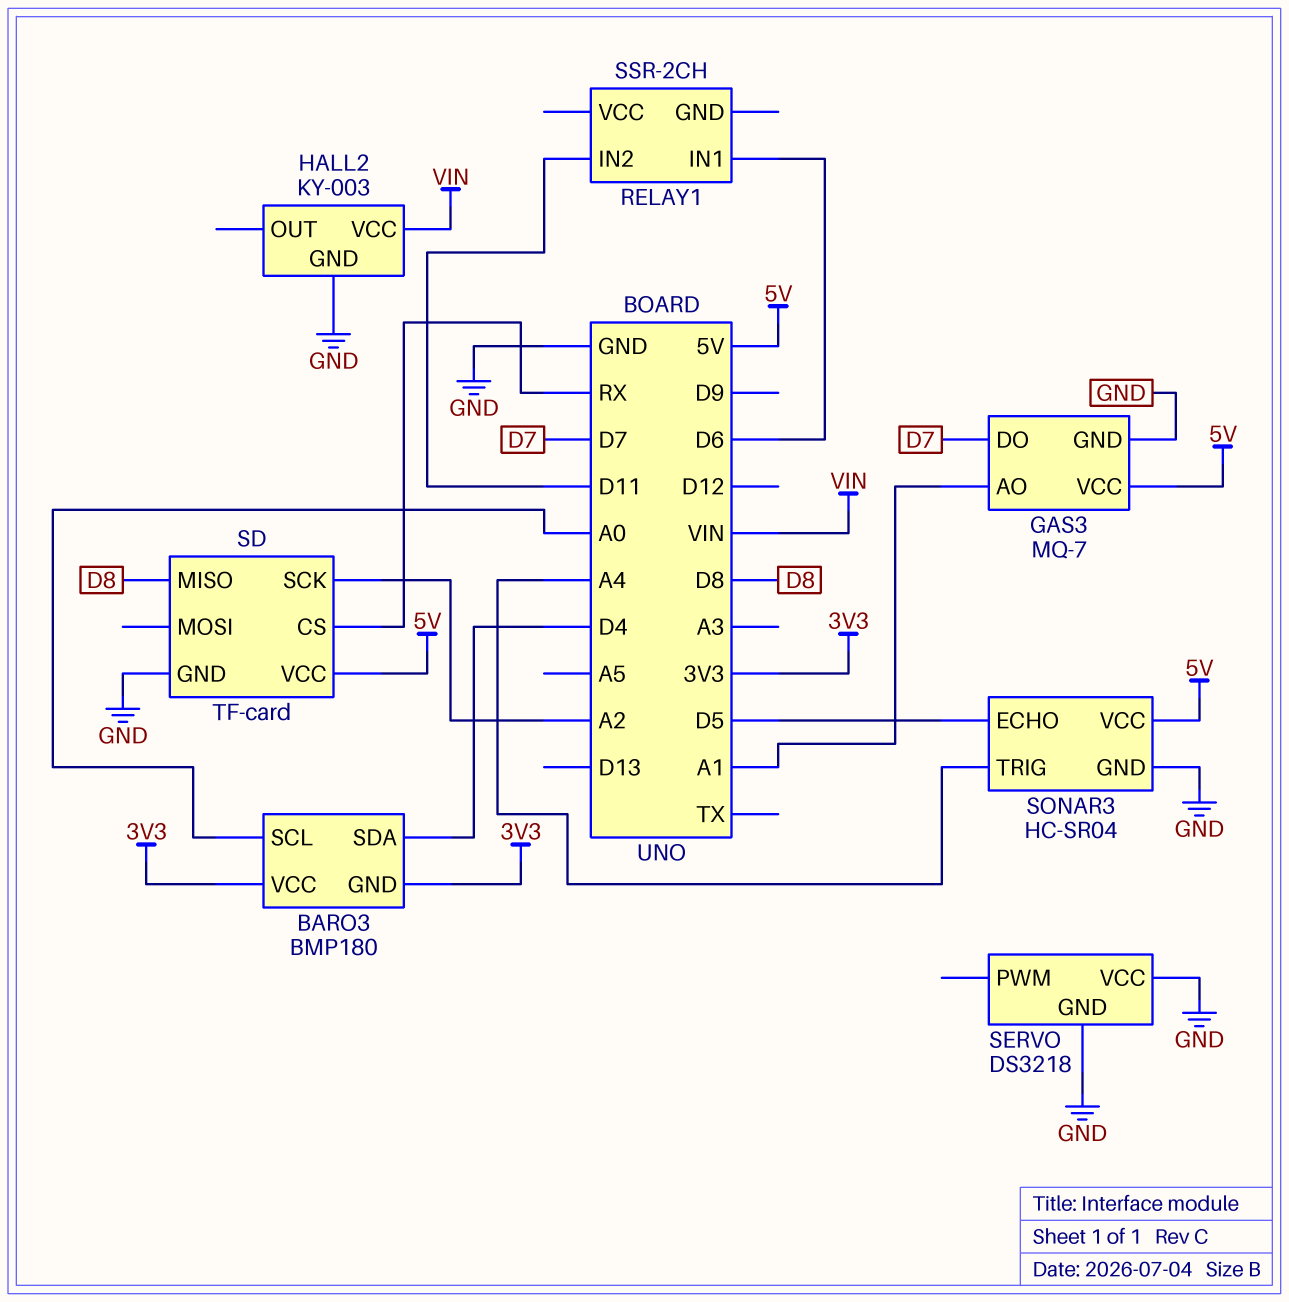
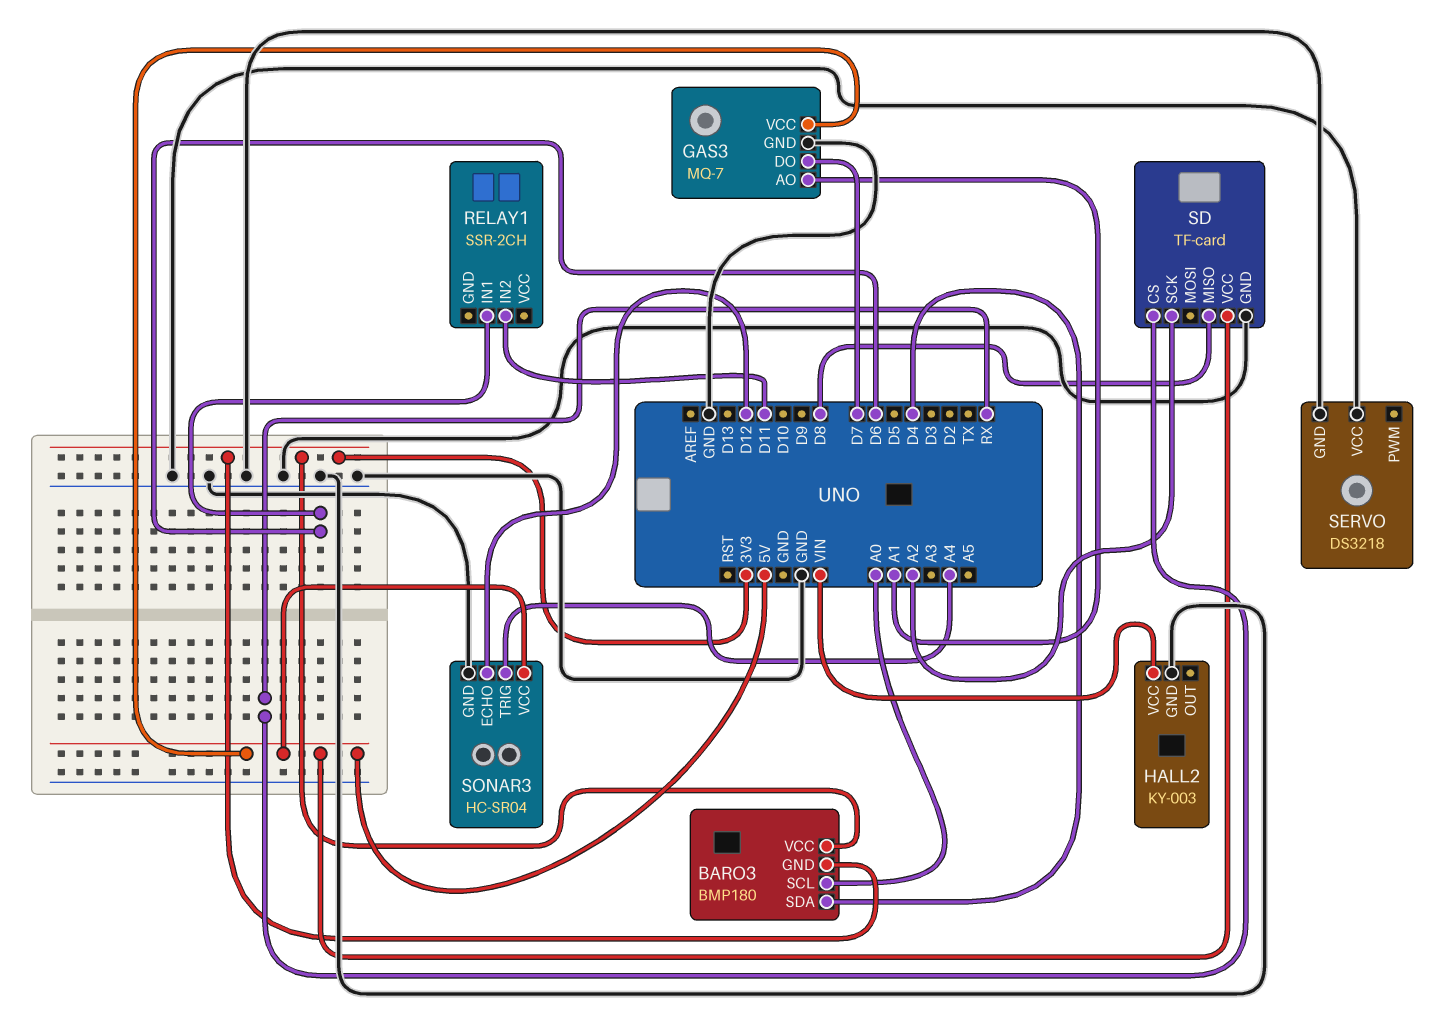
SONAR3 pin ECHO: D5 -> D12

